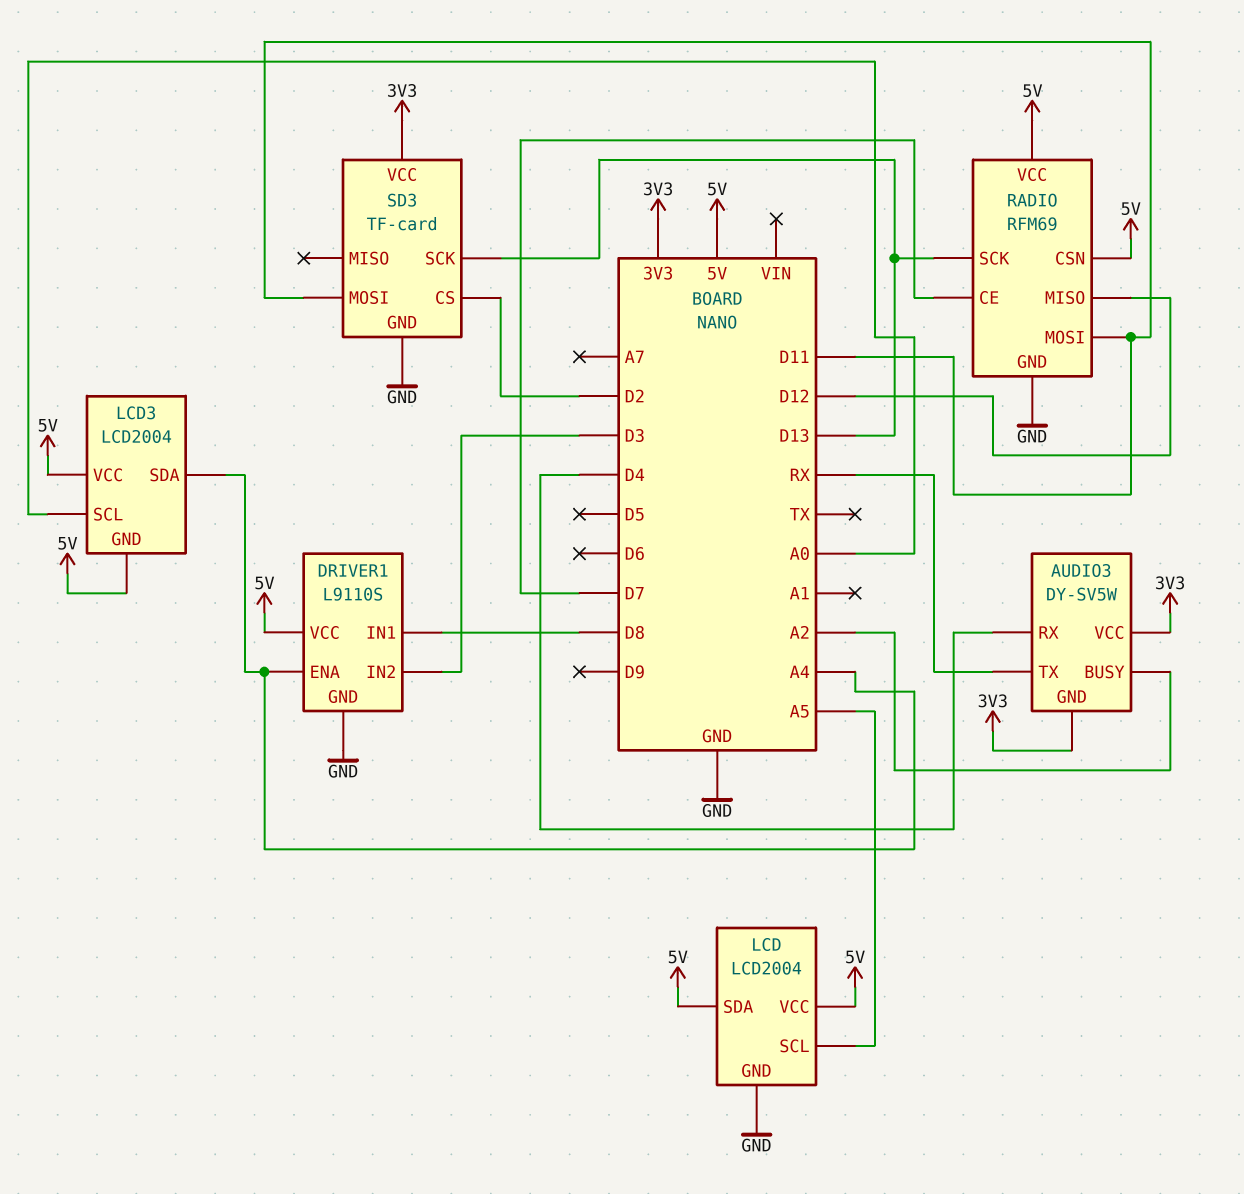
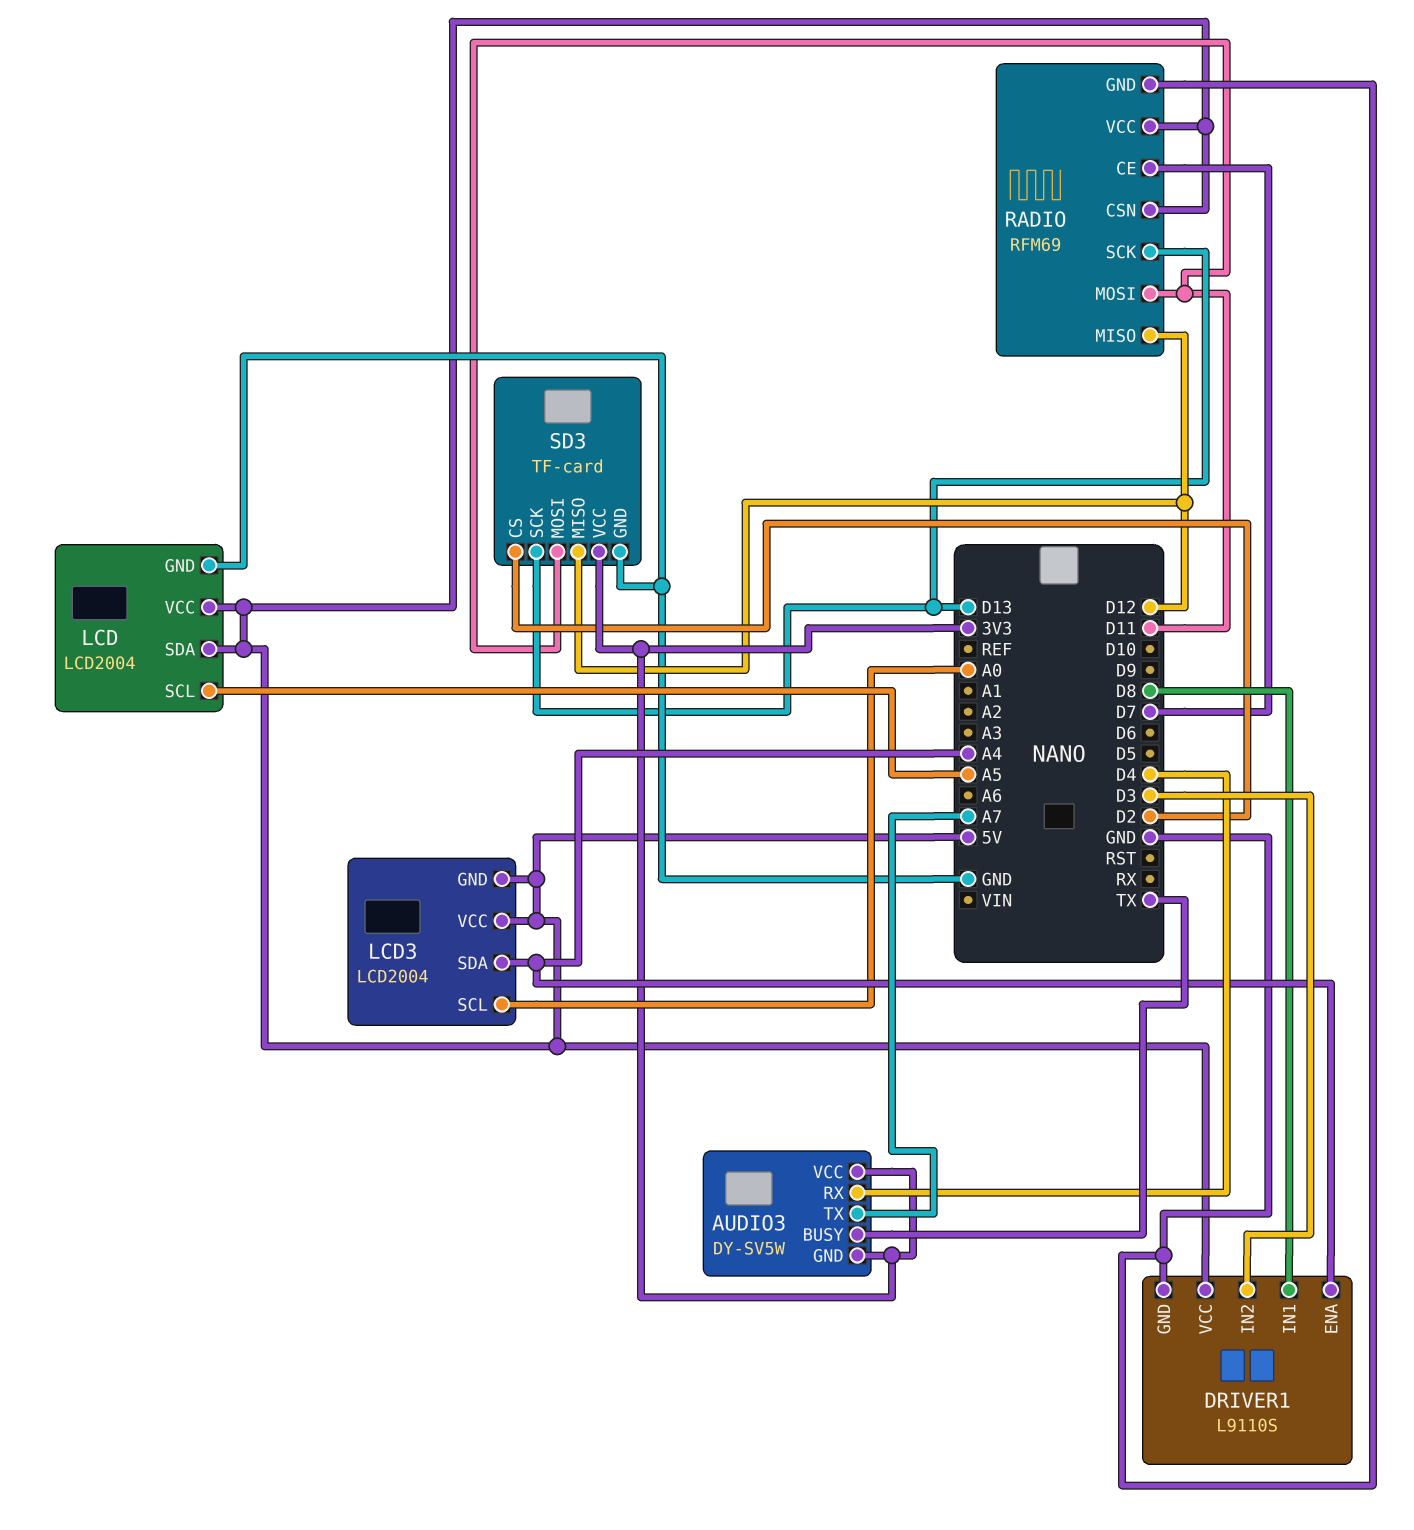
AUDIO3 pin BUSY: A2 -> TX
AUDIO3 pin TX: RX -> A7
SD3 pin MISO: none -> D12

